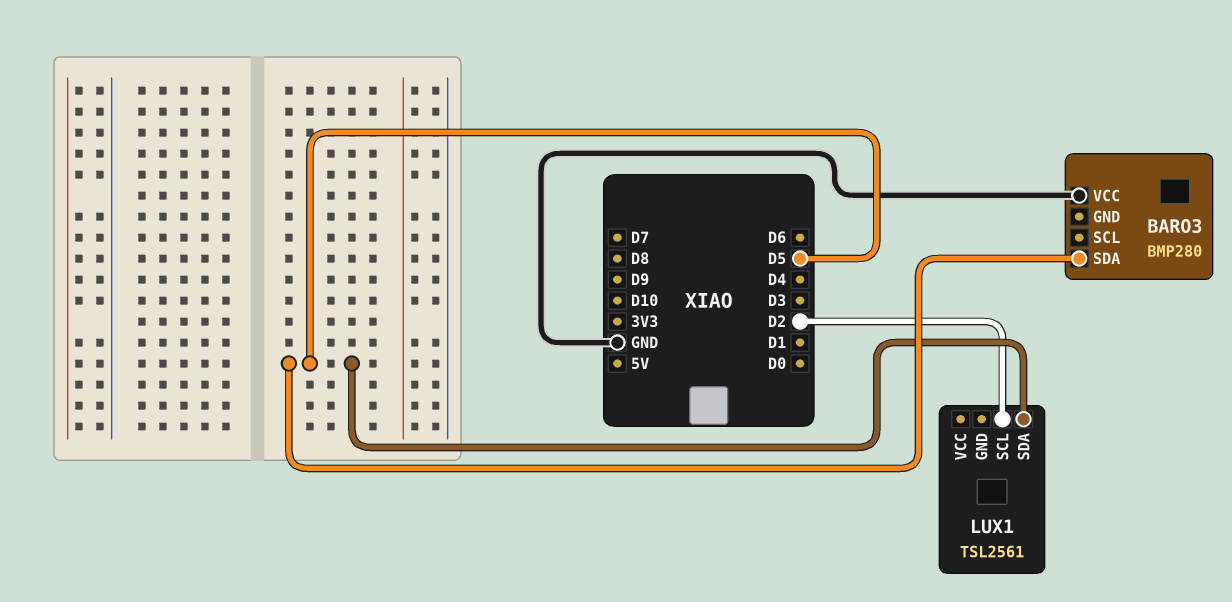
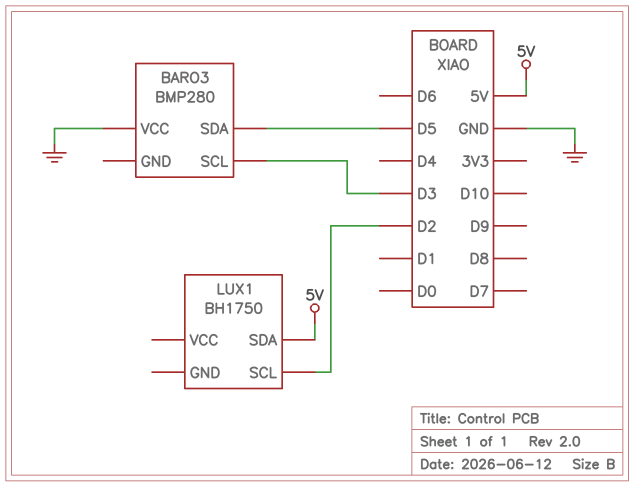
BARO3 pin SCL: none -> D3
LUX1: TSL2561 -> BH1750
LUX1 pin SDA: D5 -> 5V

